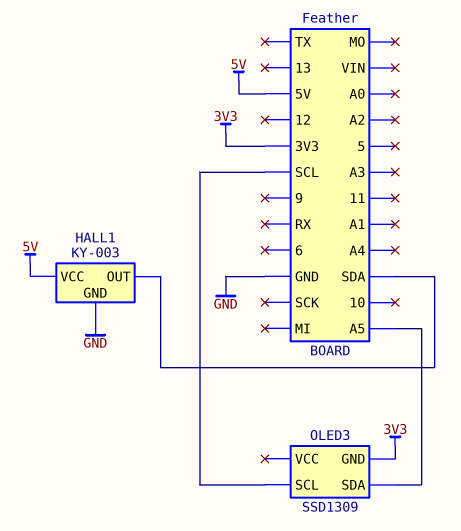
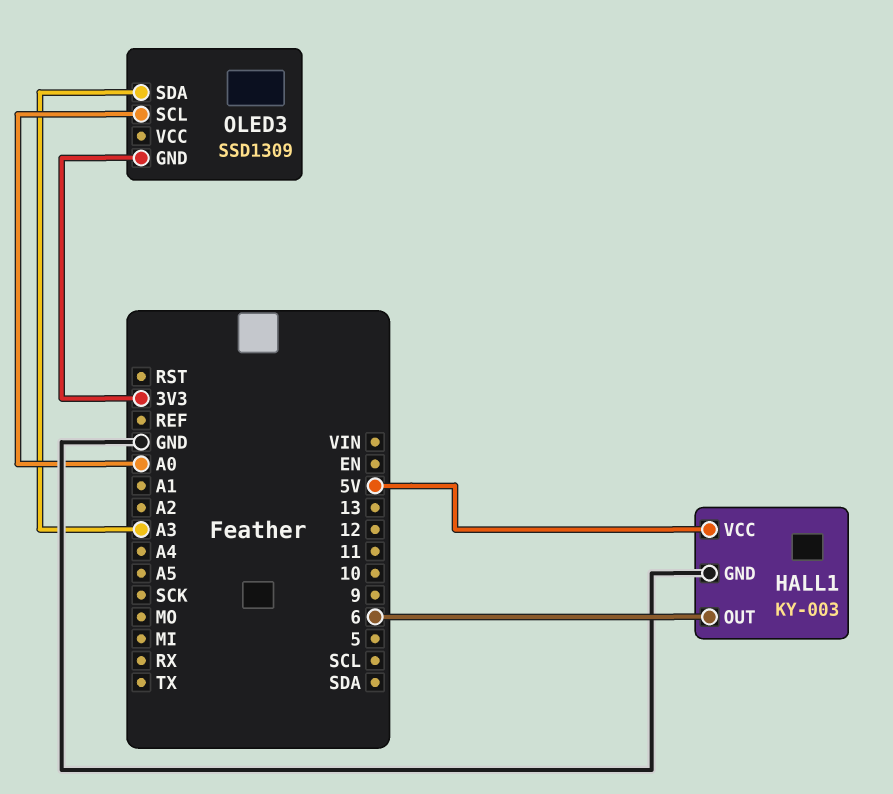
HALL1 pin OUT: SDA -> 6
OLED3 pin SCL: SCL -> A0
OLED3 pin SDA: A5 -> A3

